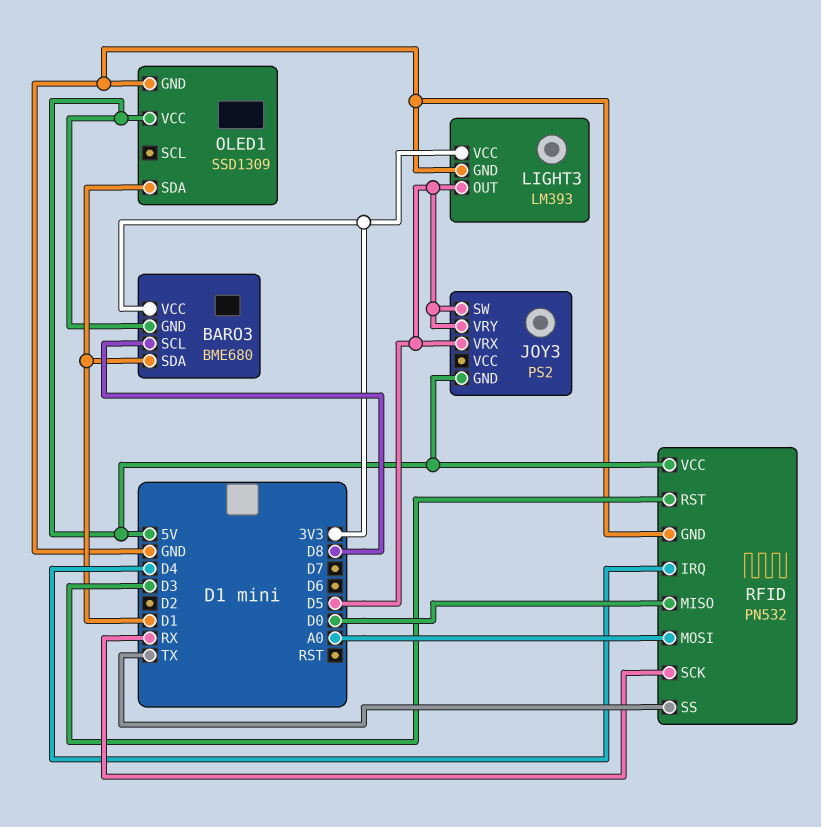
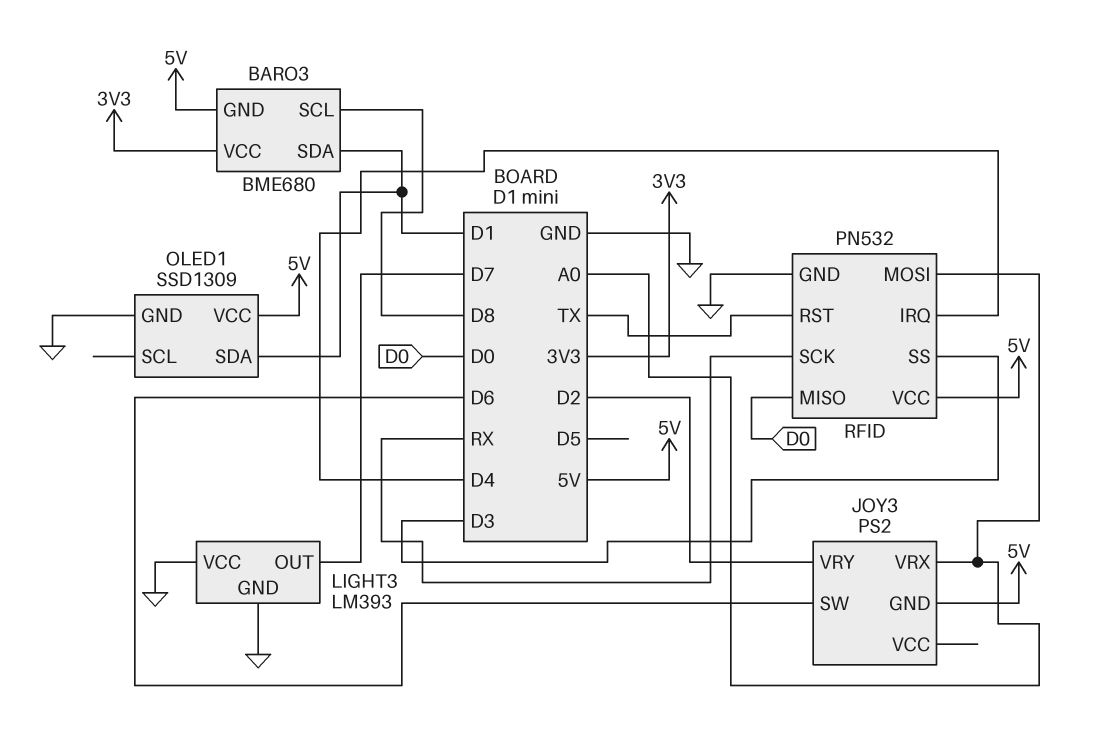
JOY3 pin SW: D5 -> D6
JOY3 pin VRX: D5 -> A0
JOY3 pin VRY: D5 -> D2
LIGHT3 pin OUT: D5 -> D7
LIGHT3 pin VCC: 3V3 -> GND
RFID pin RST: D3 -> TX
RFID pin SS: TX -> D3

